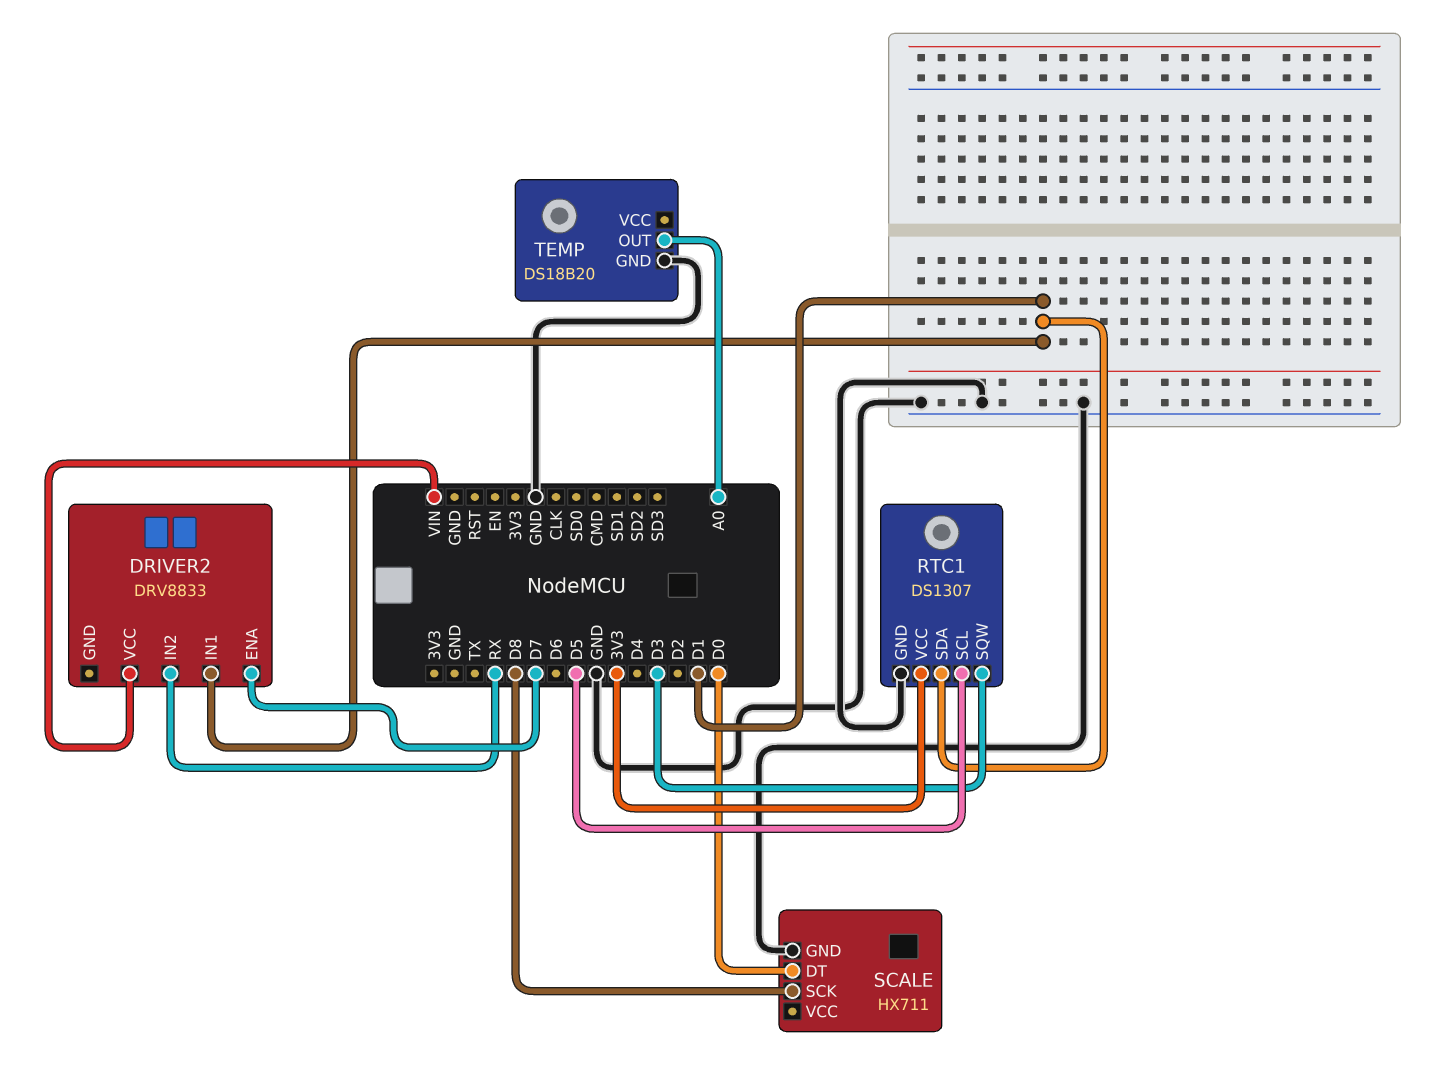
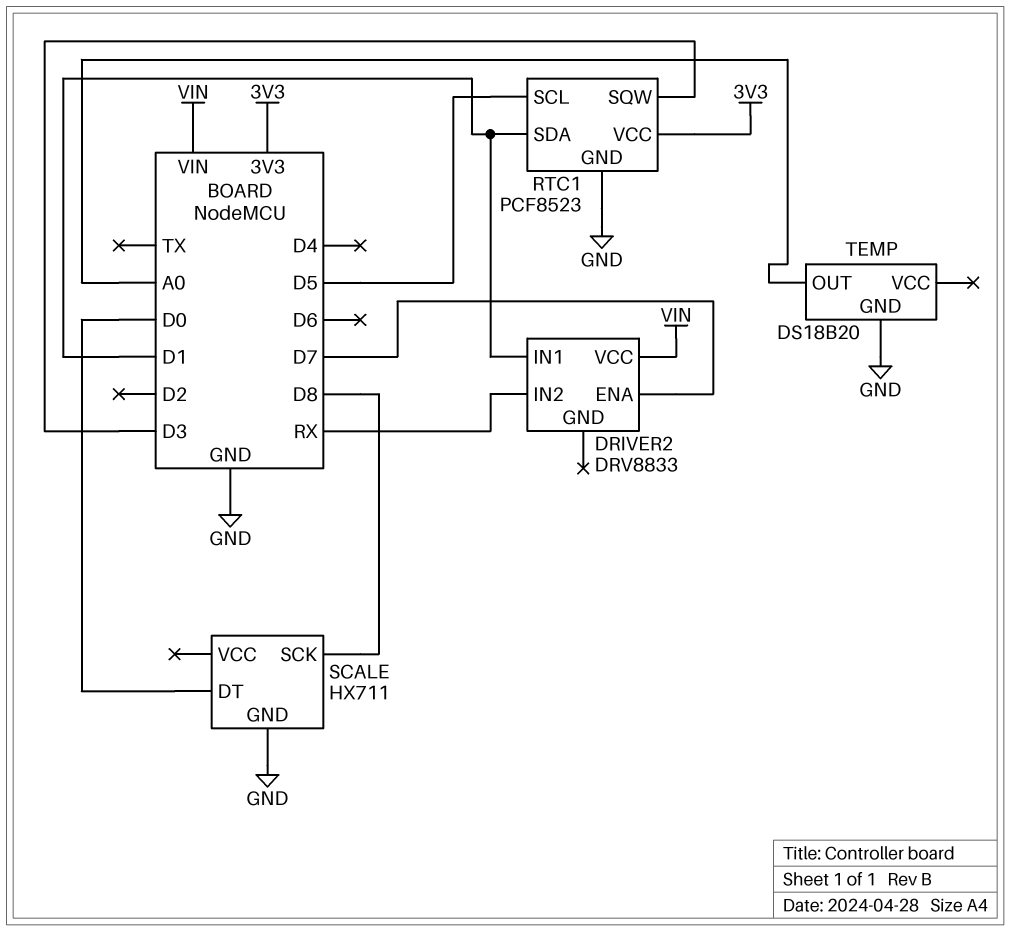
RTC1: DS1307 -> PCF8523

